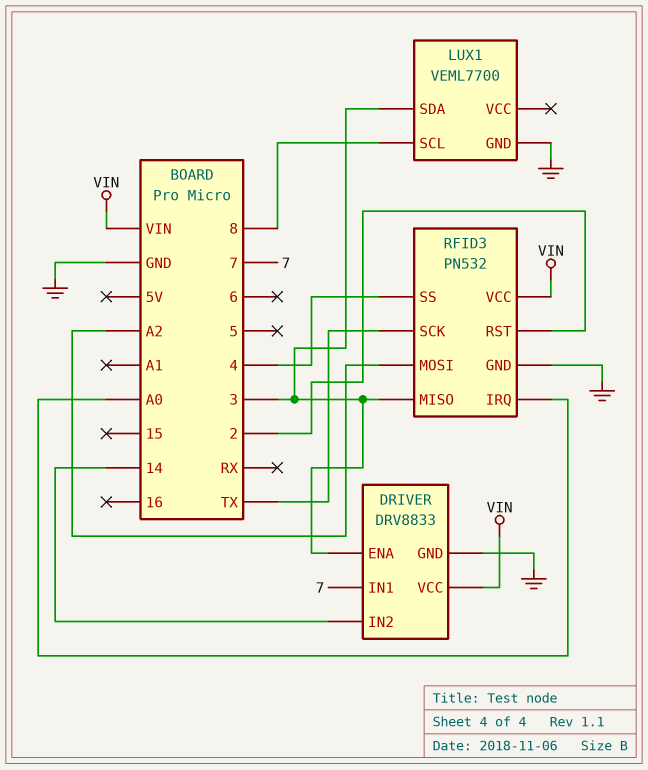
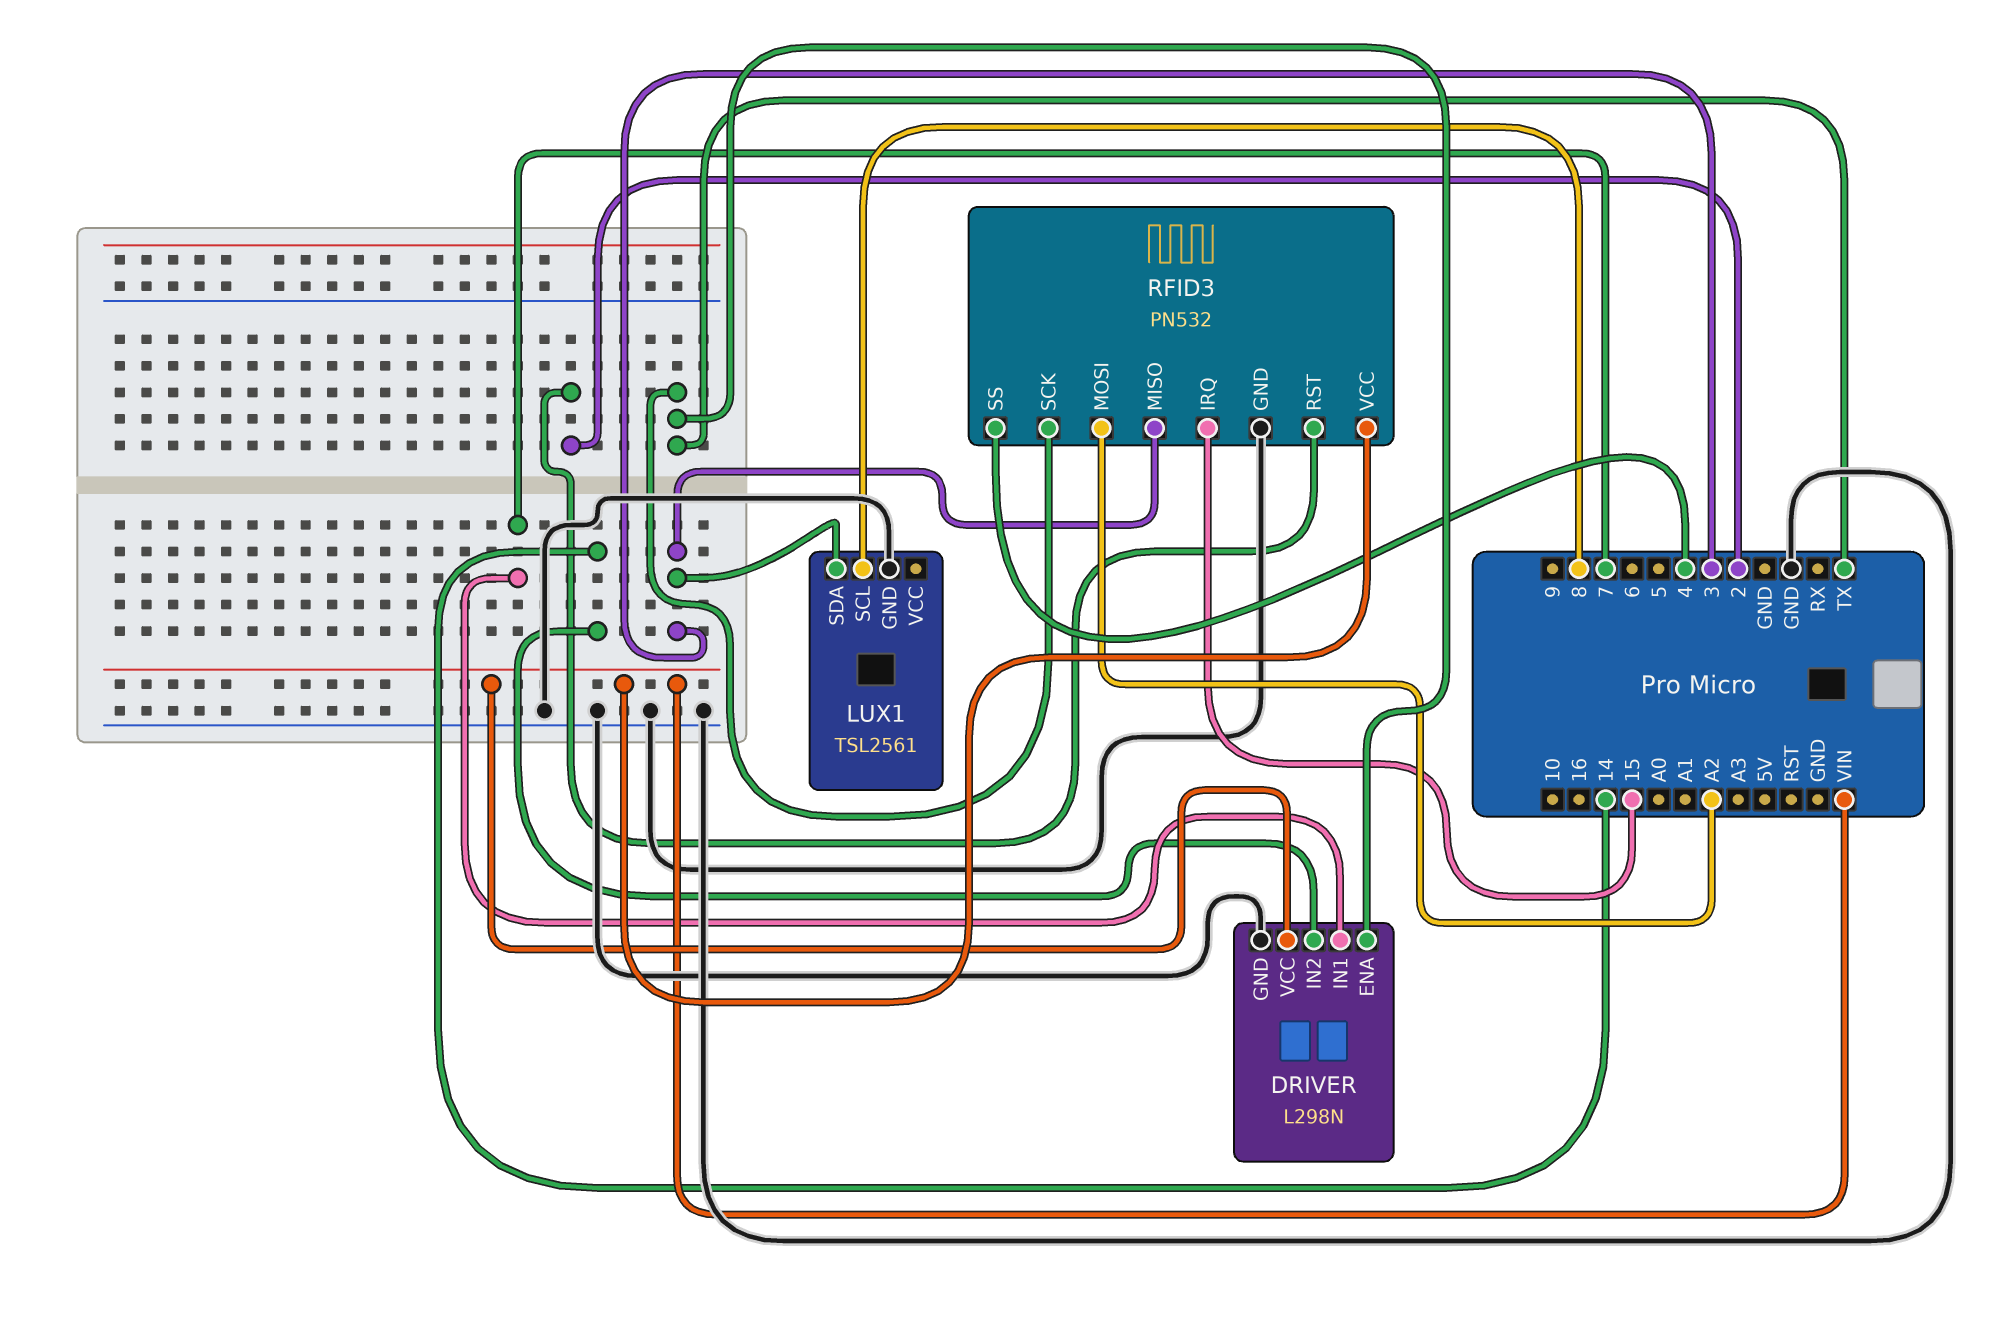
DRIVER: DRV8833 -> L298N
DRIVER pin ENA: 3 -> TX
LUX1: VEML7700 -> TSL2561
RFID3 pin IRQ: A0 -> 15

